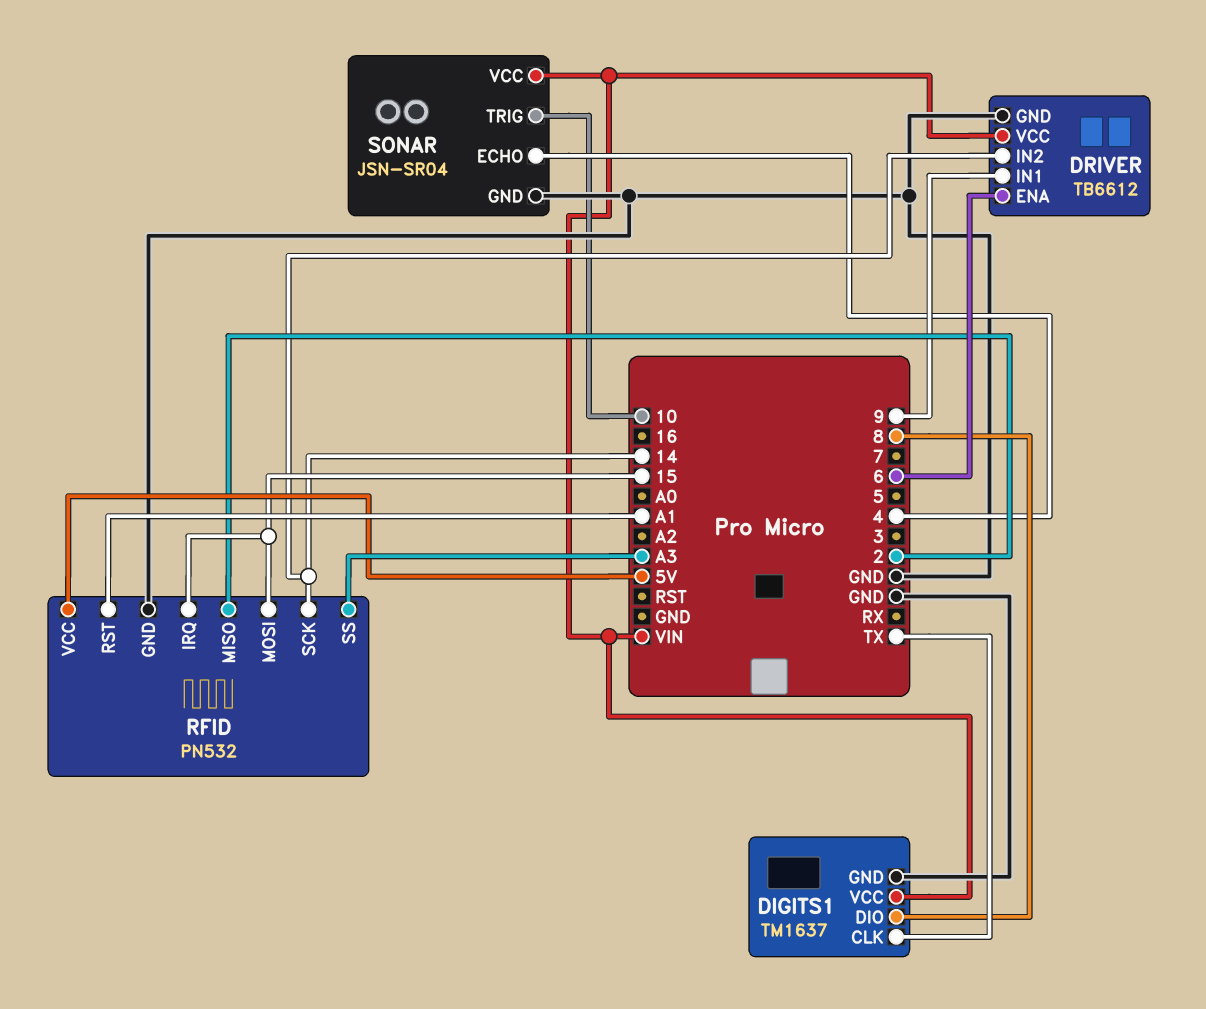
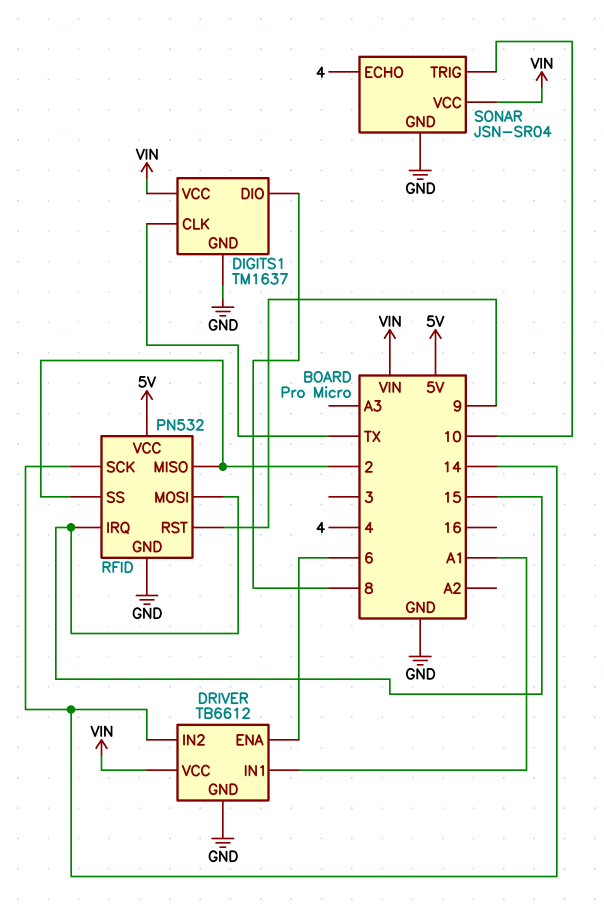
DRIVER pin IN1: 9 -> A1
RFID pin RST: A1 -> 9
RFID pin SS: A3 -> 2

